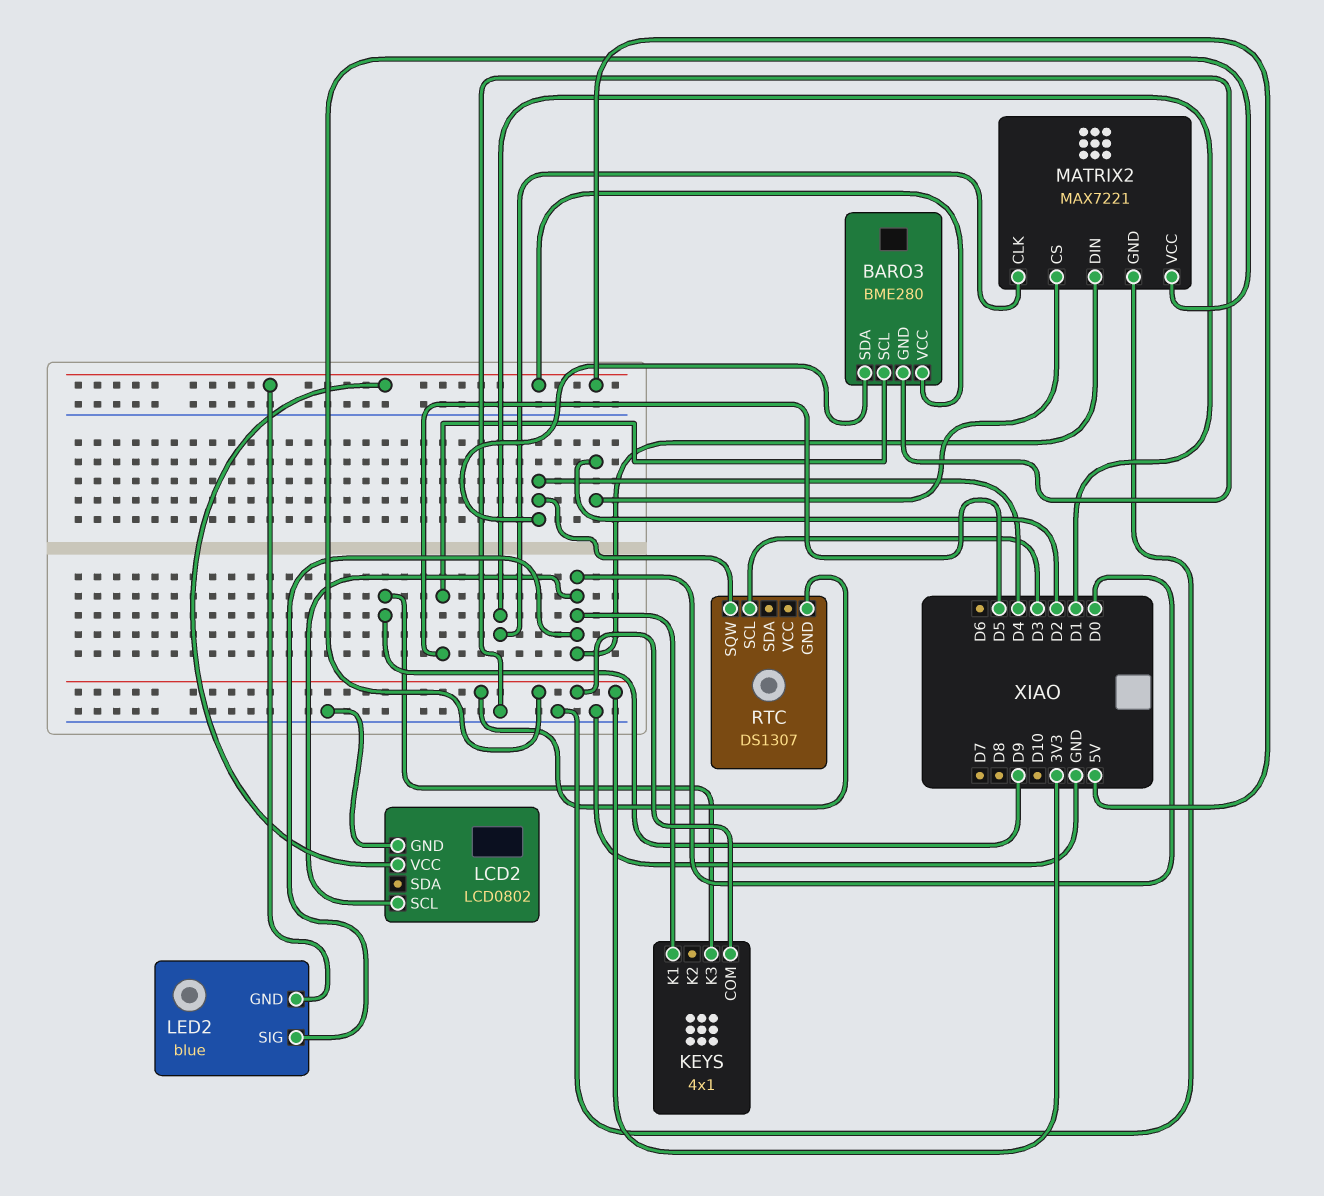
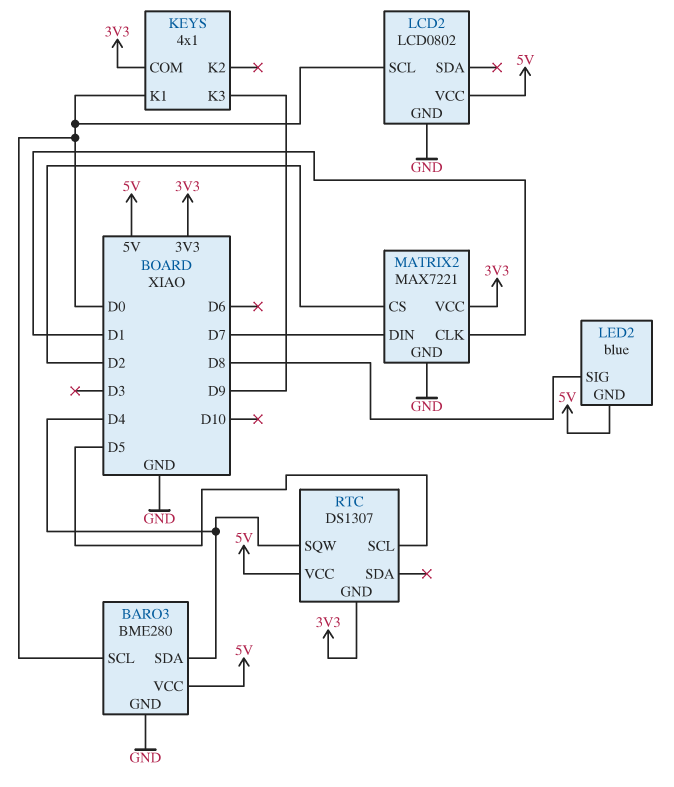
BARO3 pin SCL: D5 -> D0
LED2 pin SIG: D0 -> D8
MATRIX2 pin DIN: D0 -> D7
RTC pin SCL: D3 -> D5
RTC pin VCC: none -> 5V

